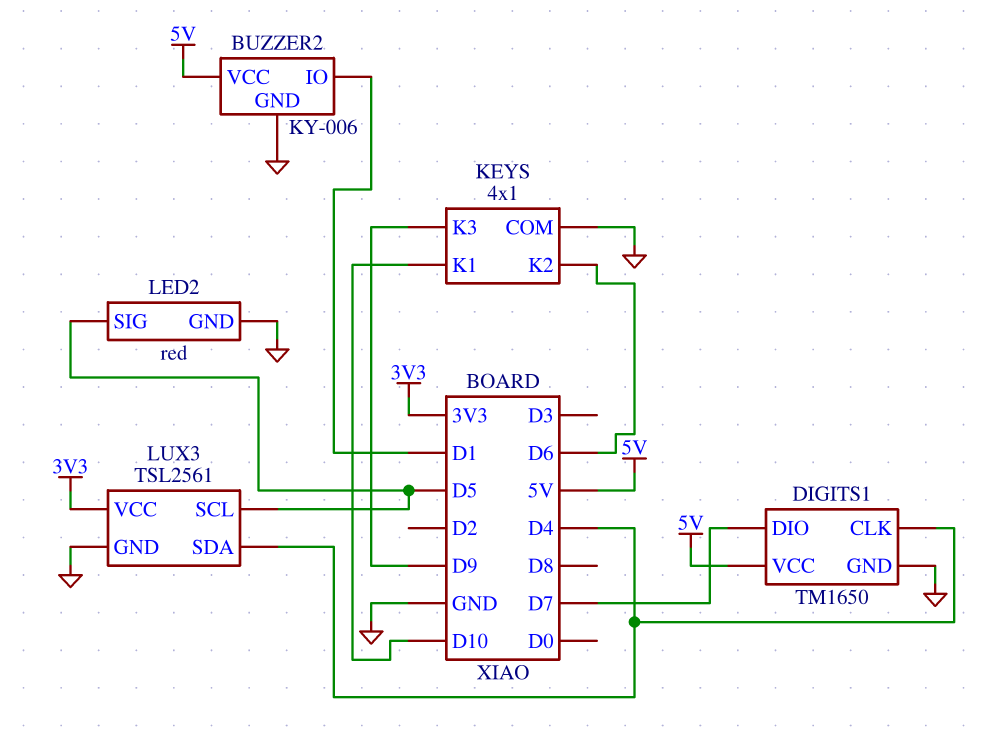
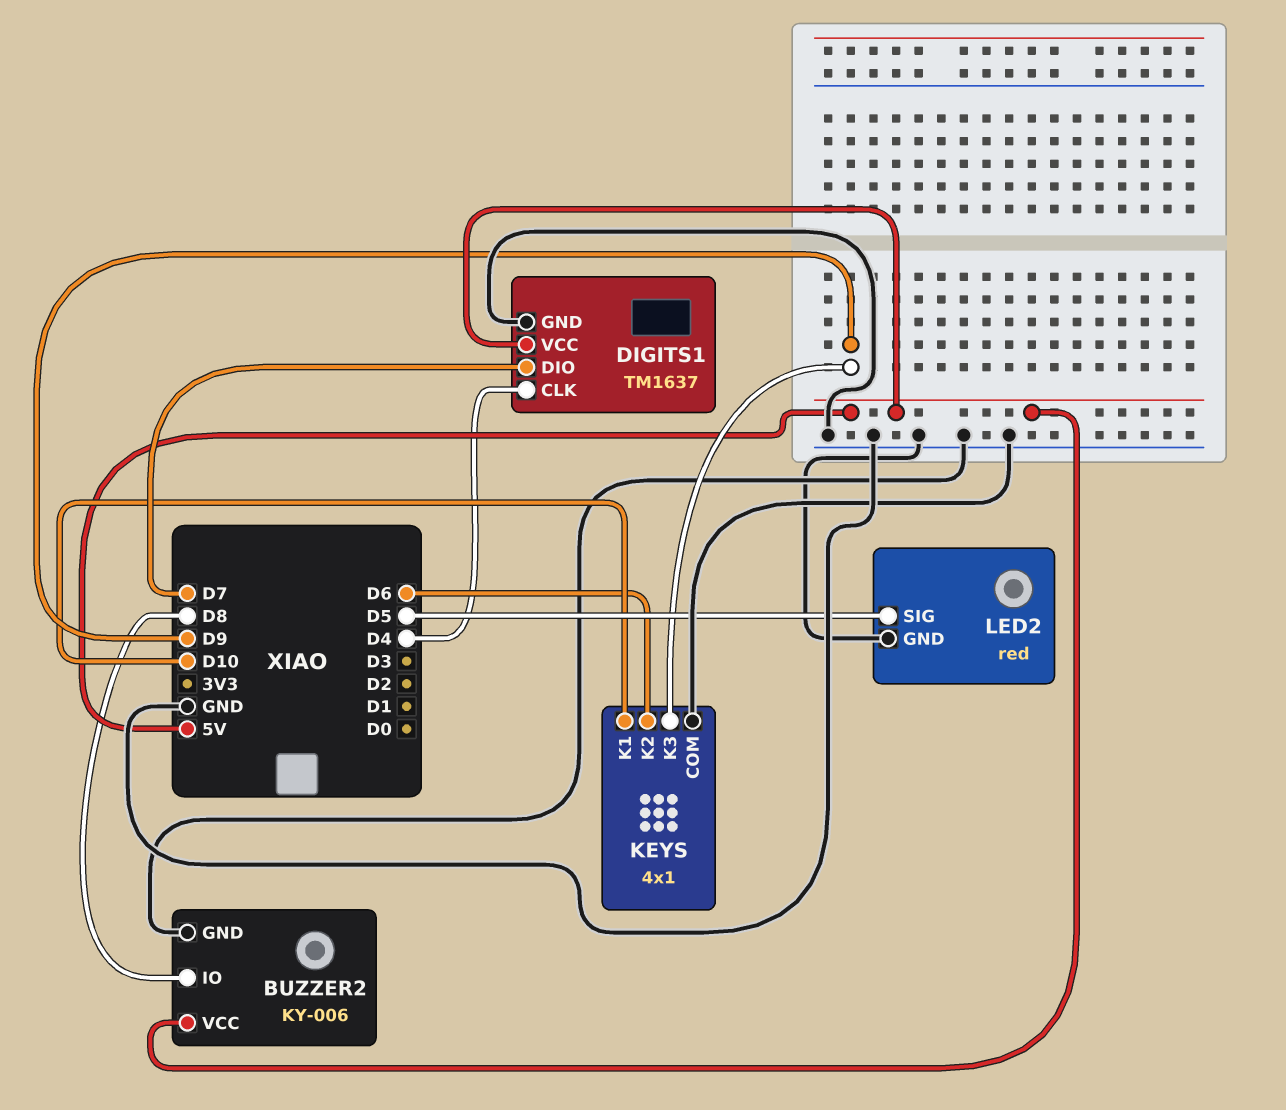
BUZZER2 pin IO: D1 -> D8
DIGITS1: TM1650 -> TM1637
LUX3: TSL2561 -> none
LUX3 pin GND: GND -> none
LUX3 pin SCL: D5 -> none
LUX3 pin SDA: D4 -> none
LUX3 pin VCC: 3V3 -> none

